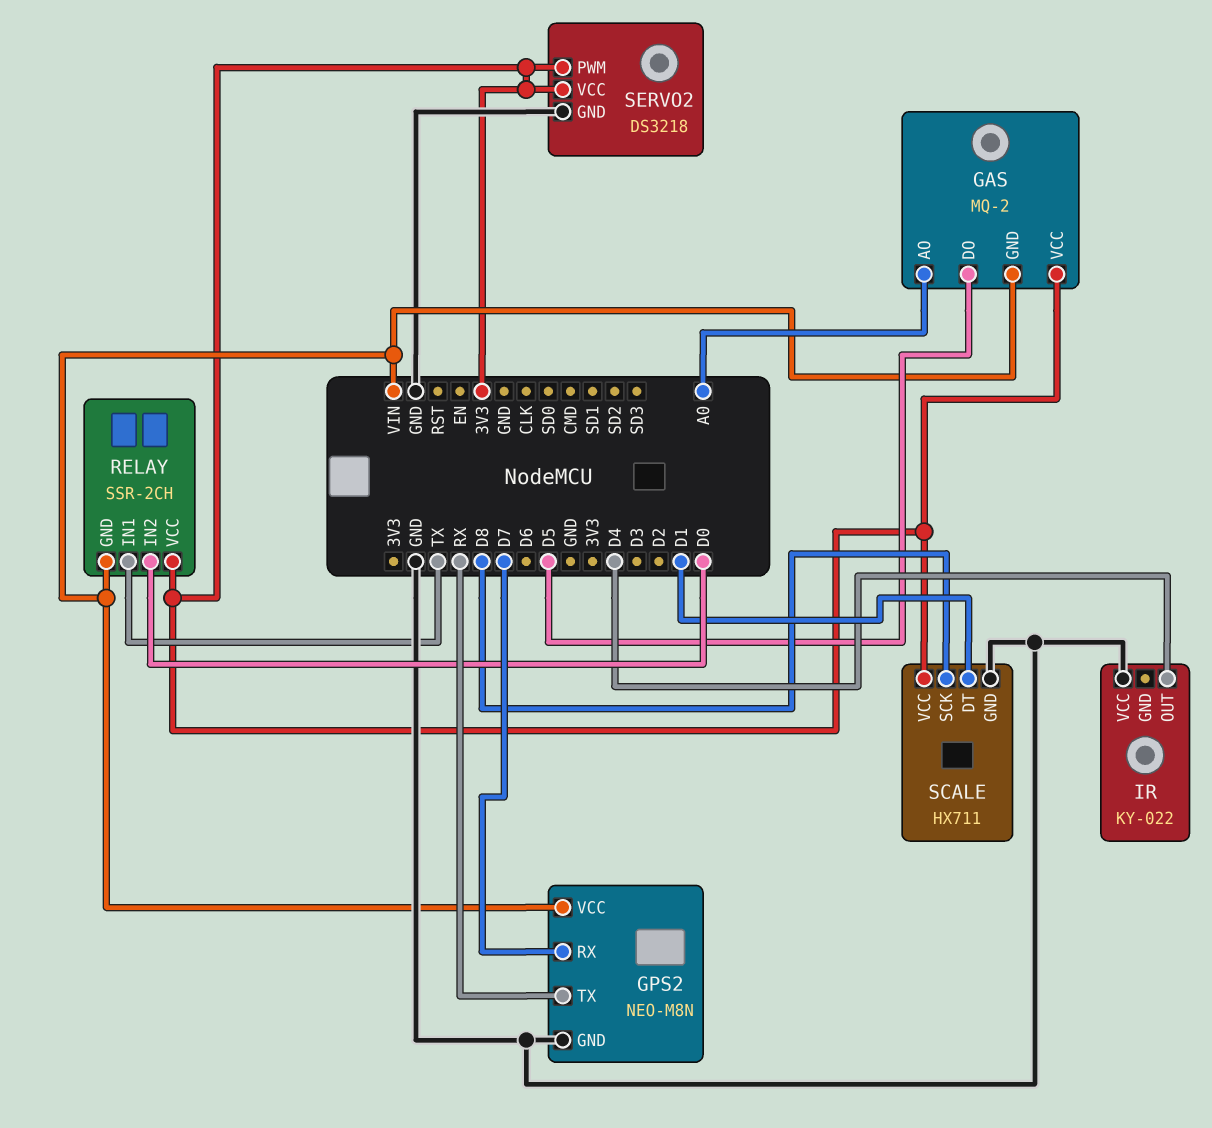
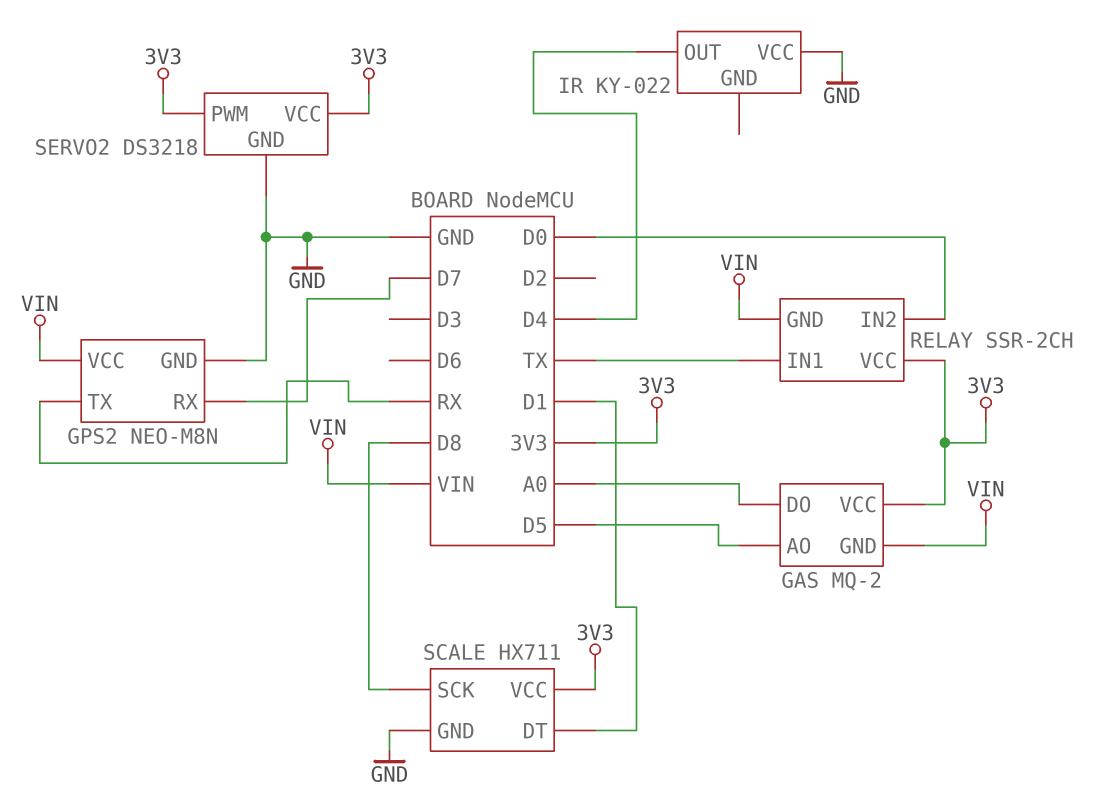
GAS pin AO: A0 -> D5
GAS pin DO: D5 -> A0

